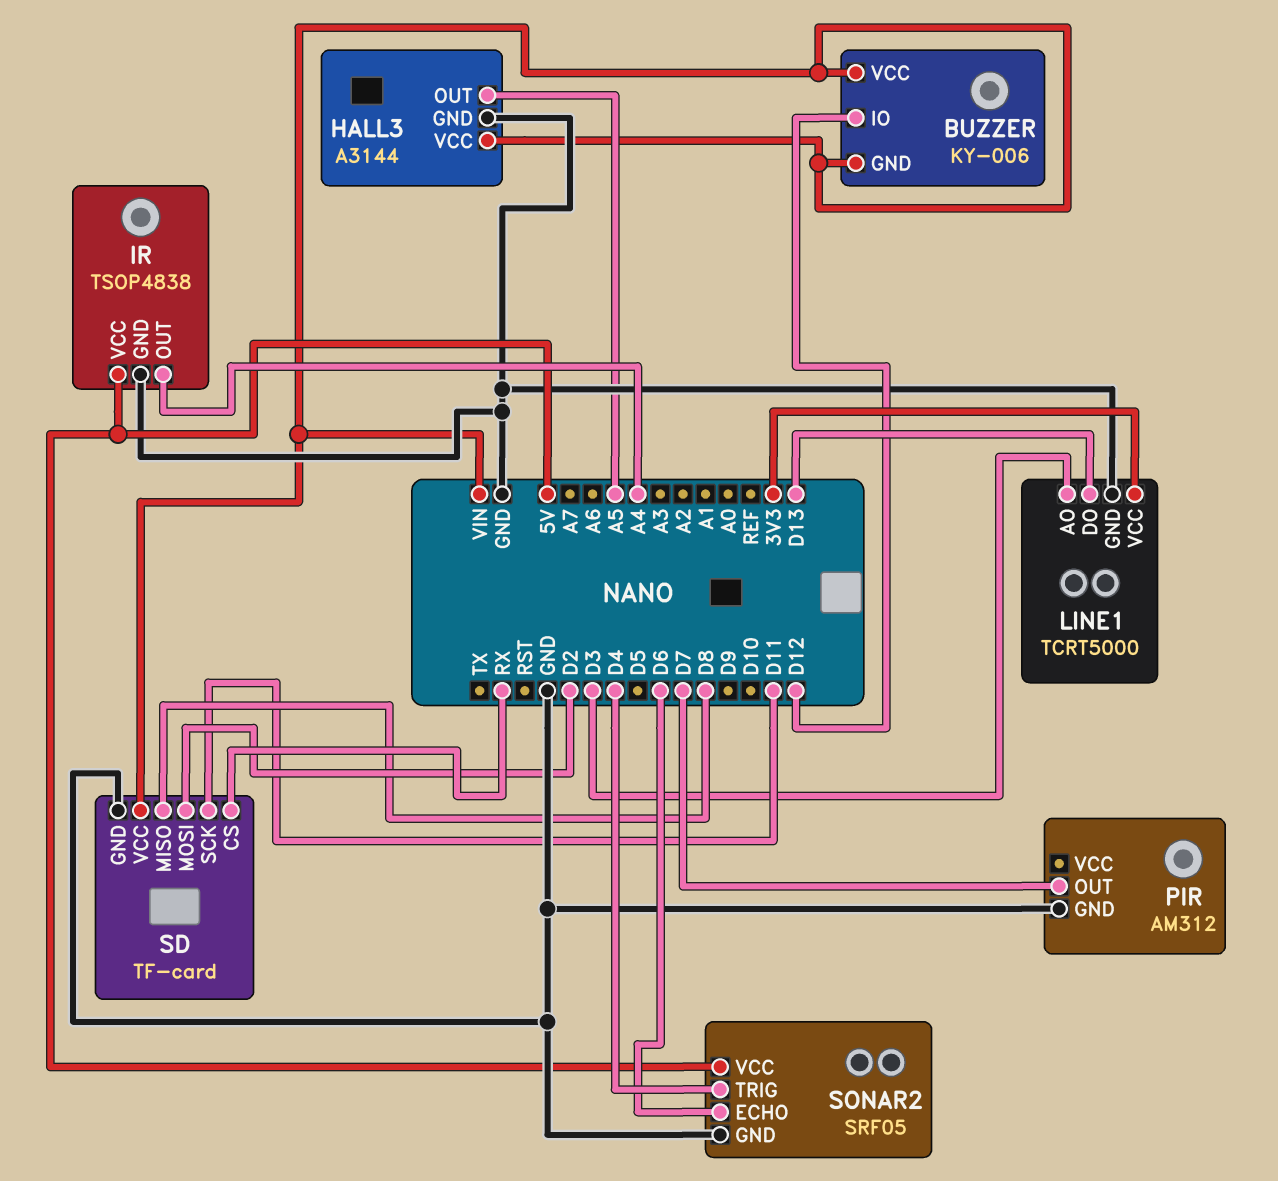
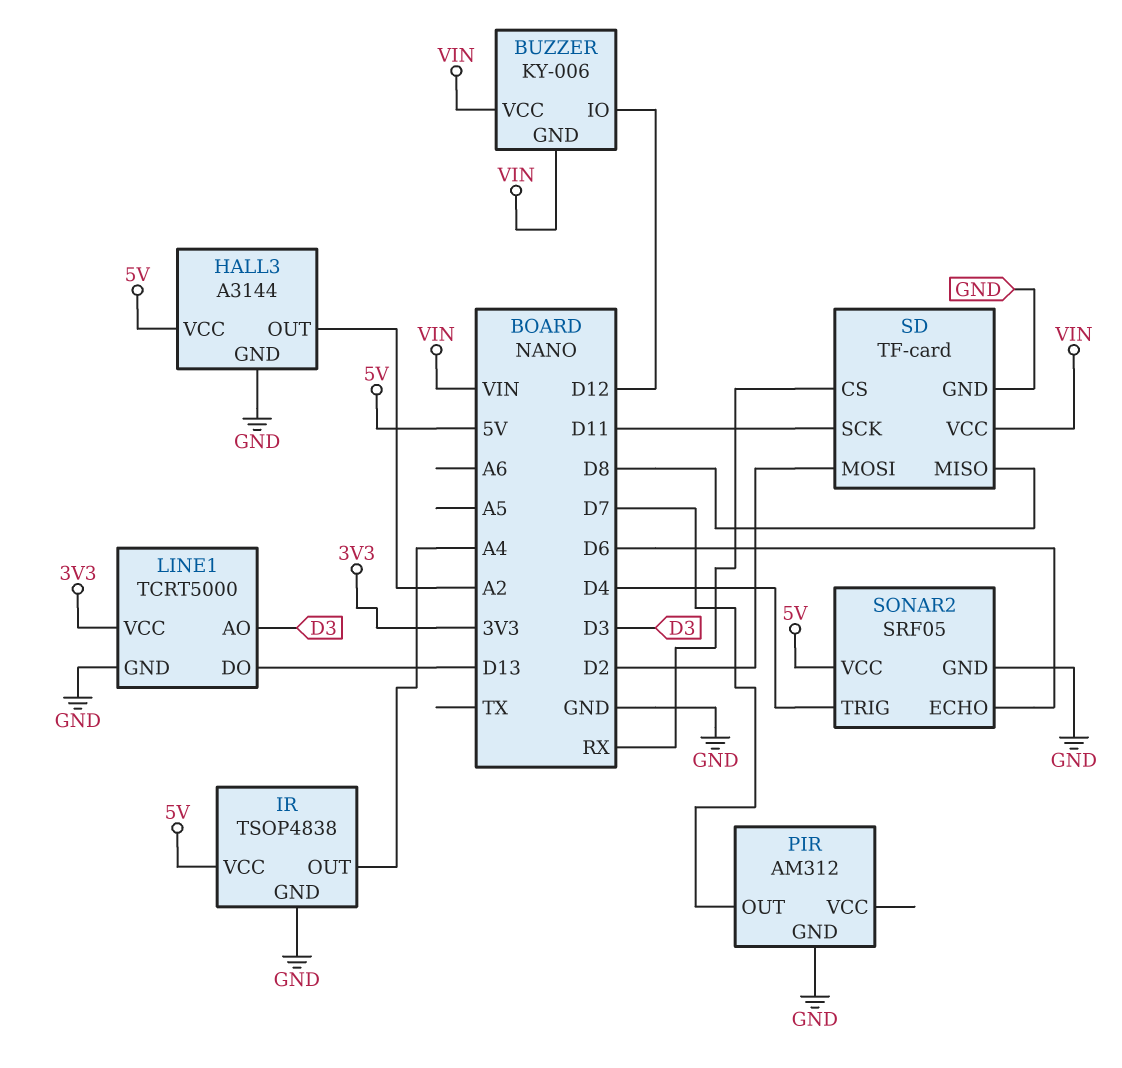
HALL3 pin OUT: A5 -> A2
HALL3 pin VCC: VIN -> 5V

